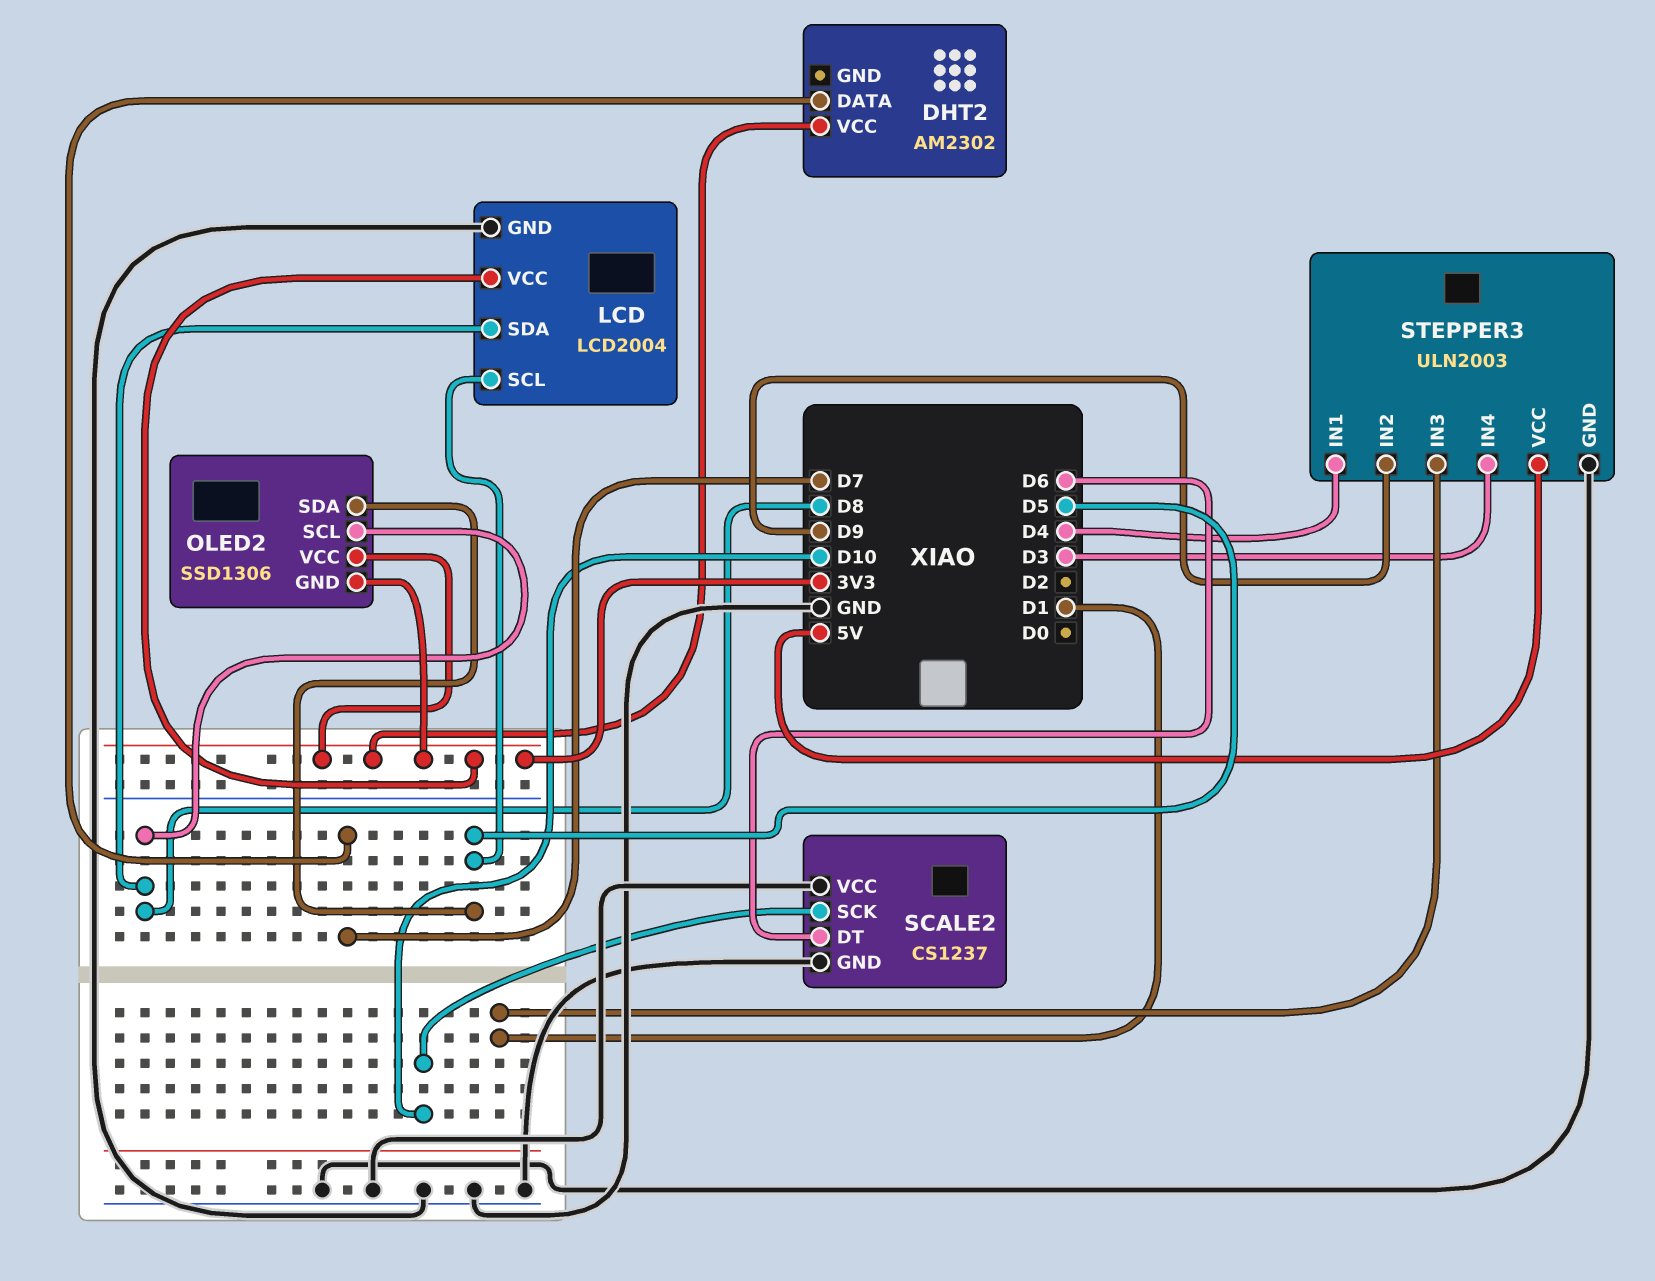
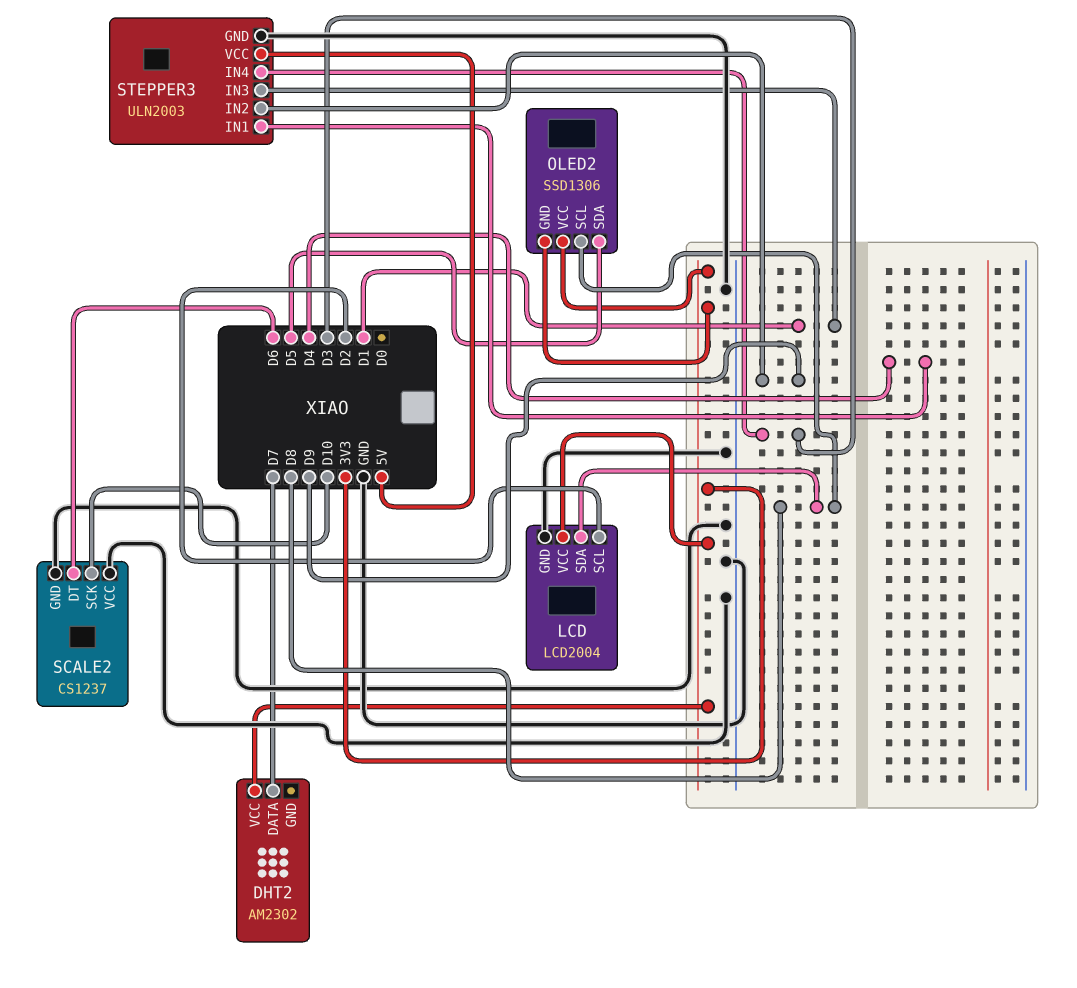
LCD pin SCL: D5 -> D2

